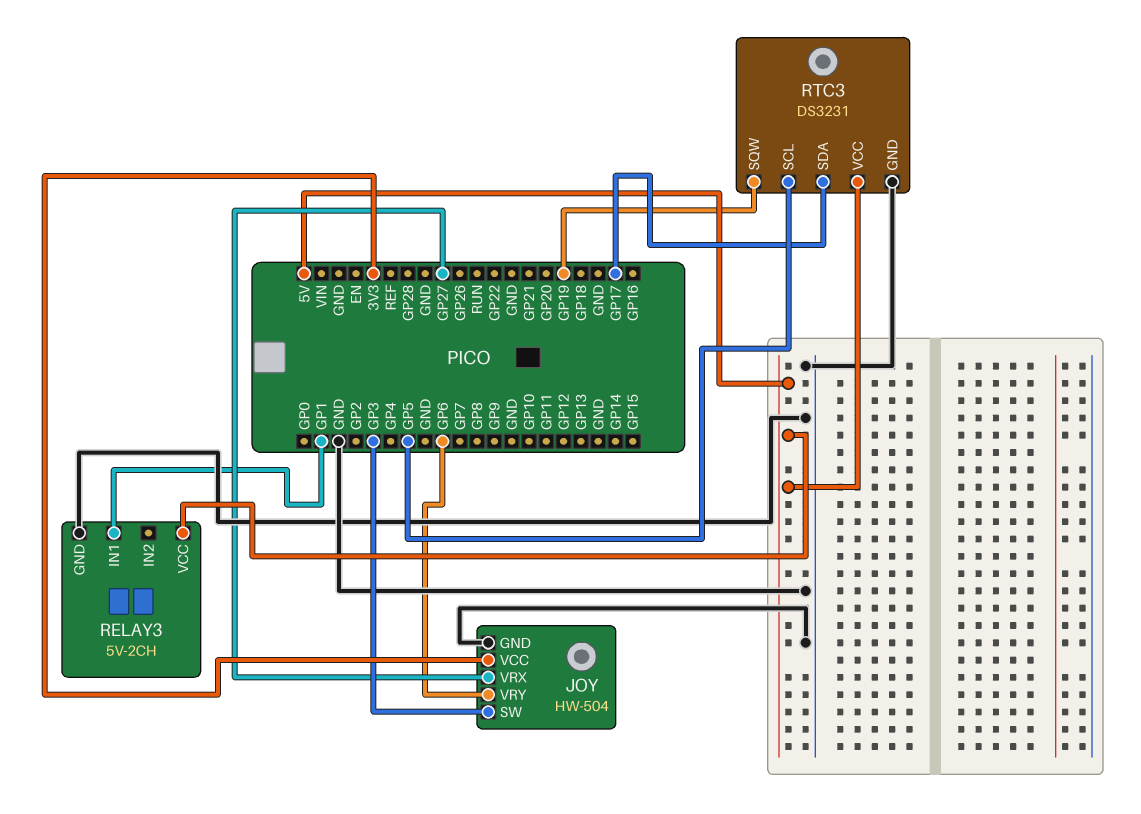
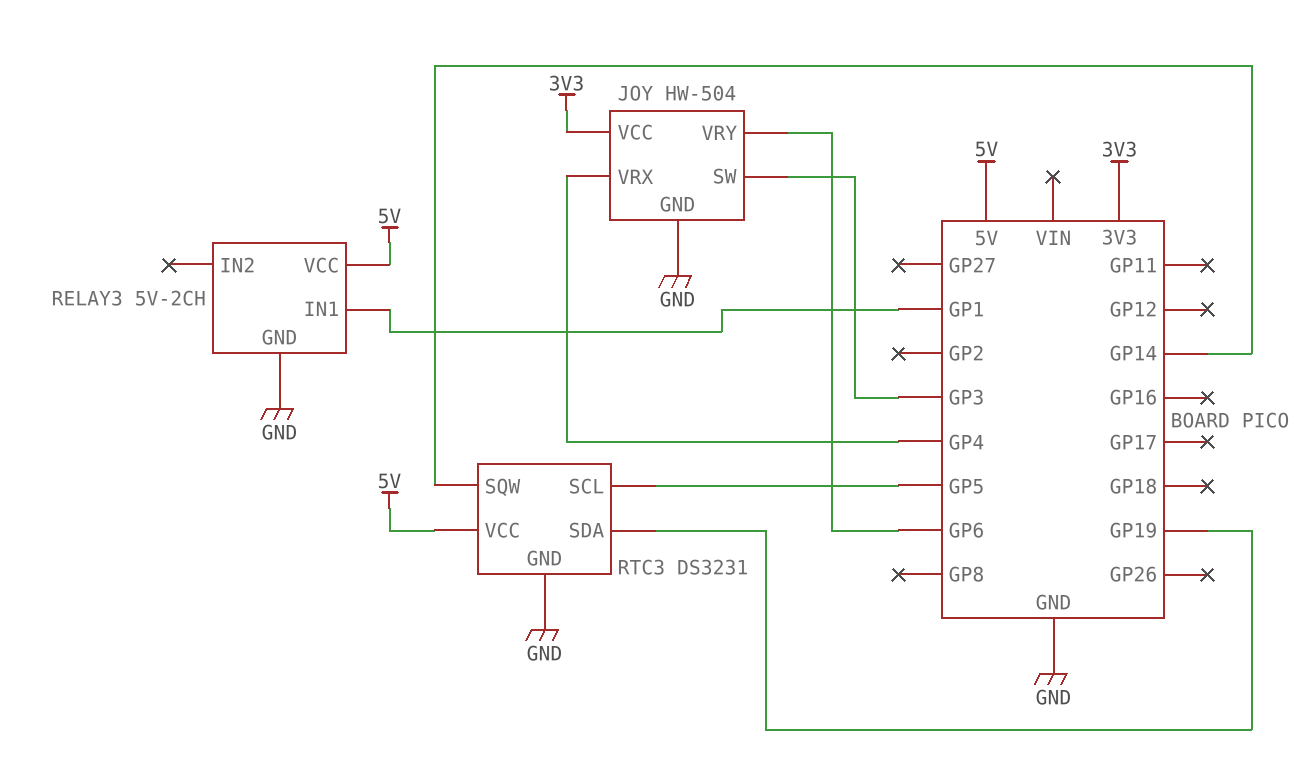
JOY pin VRX: GP27 -> GP4
RTC3 pin SDA: GP17 -> GP19
RTC3 pin SQW: GP19 -> GP14

